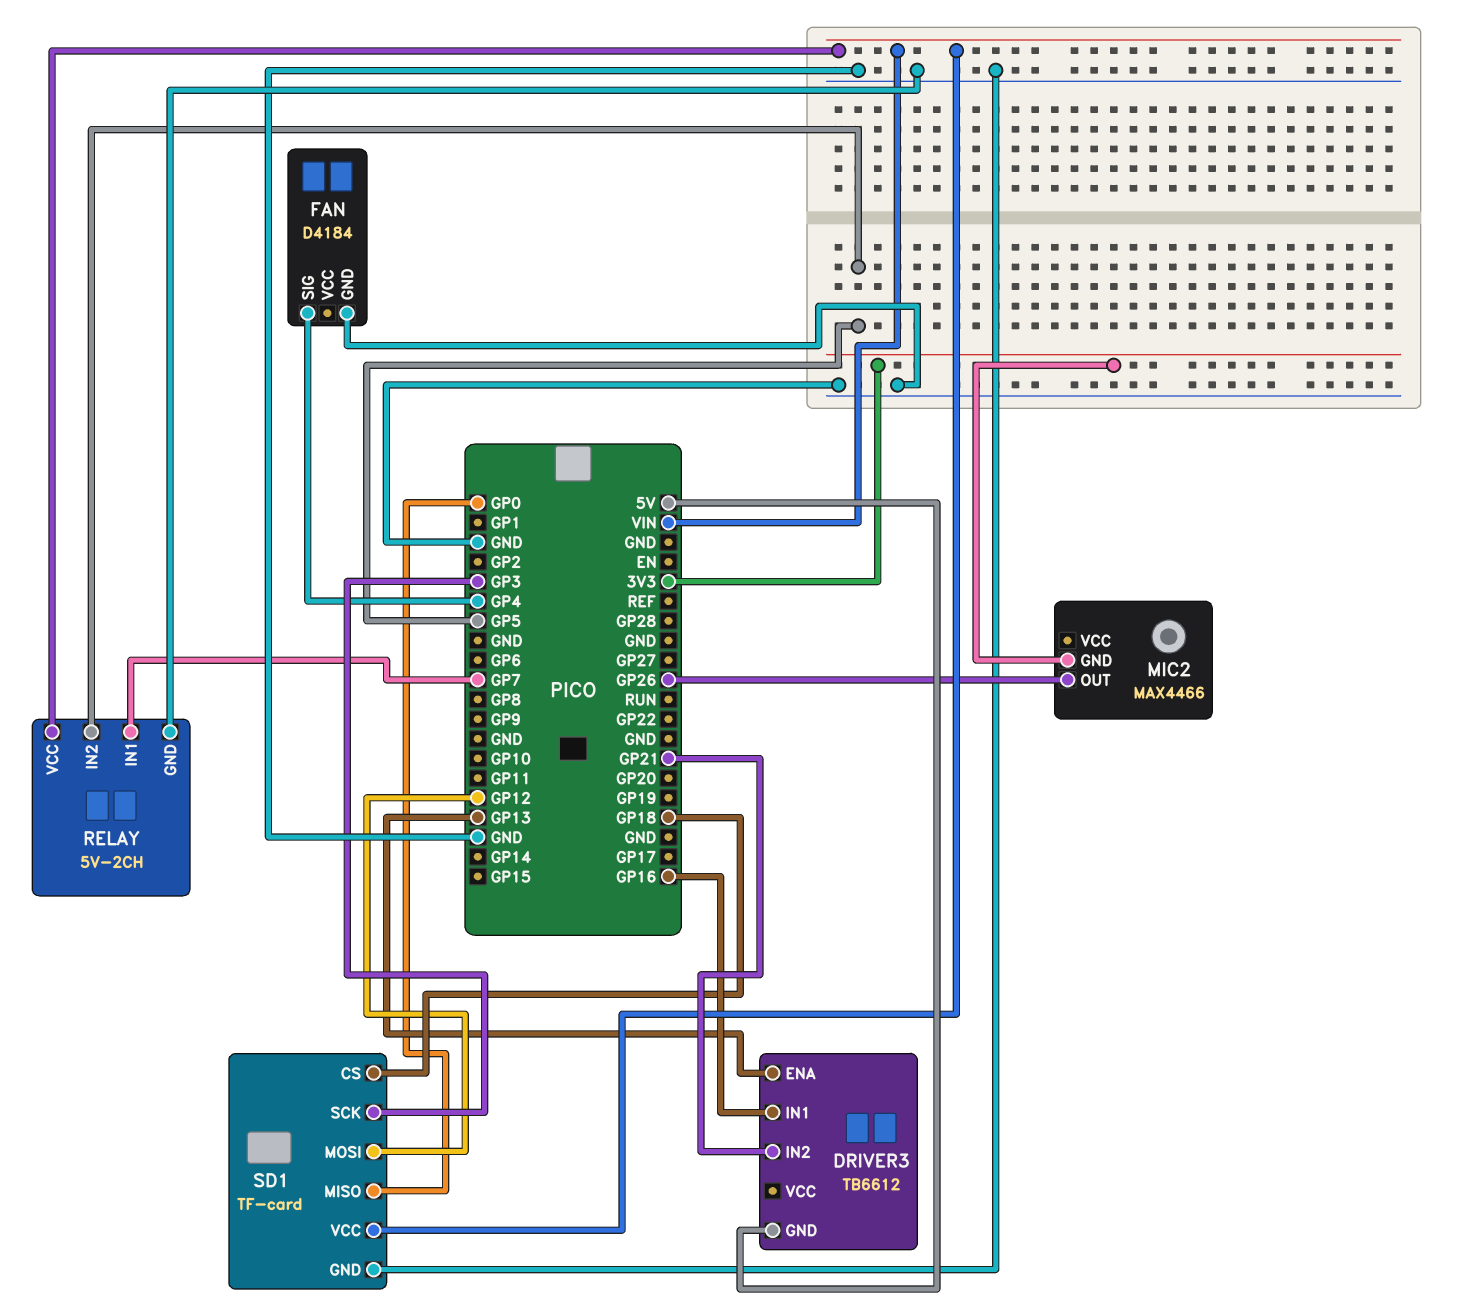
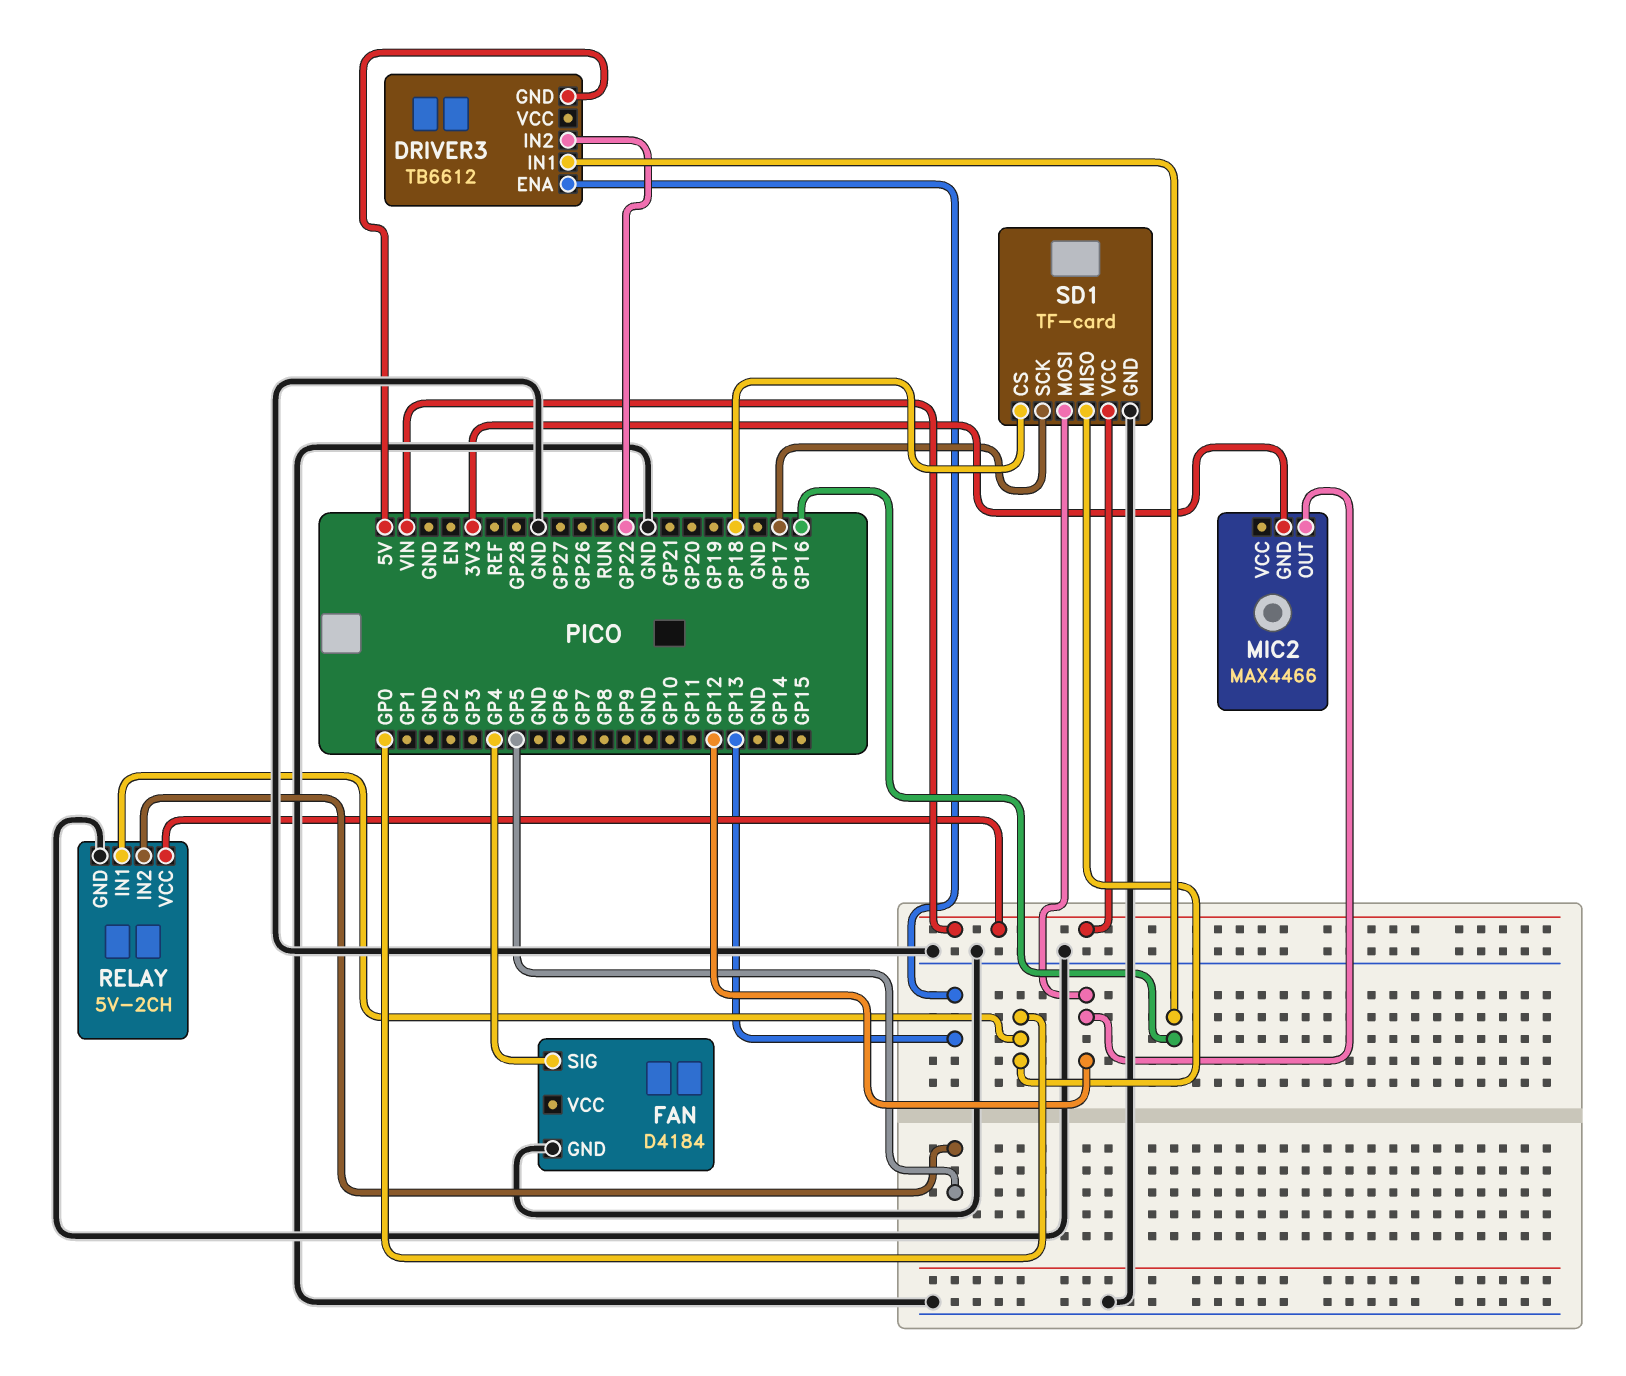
DRIVER3 pin IN2: GP21 -> GP22
MIC2 pin OUT: GP26 -> GP12
RELAY pin IN1: GP7 -> GP0
SD1 pin SCK: GP3 -> GP17

